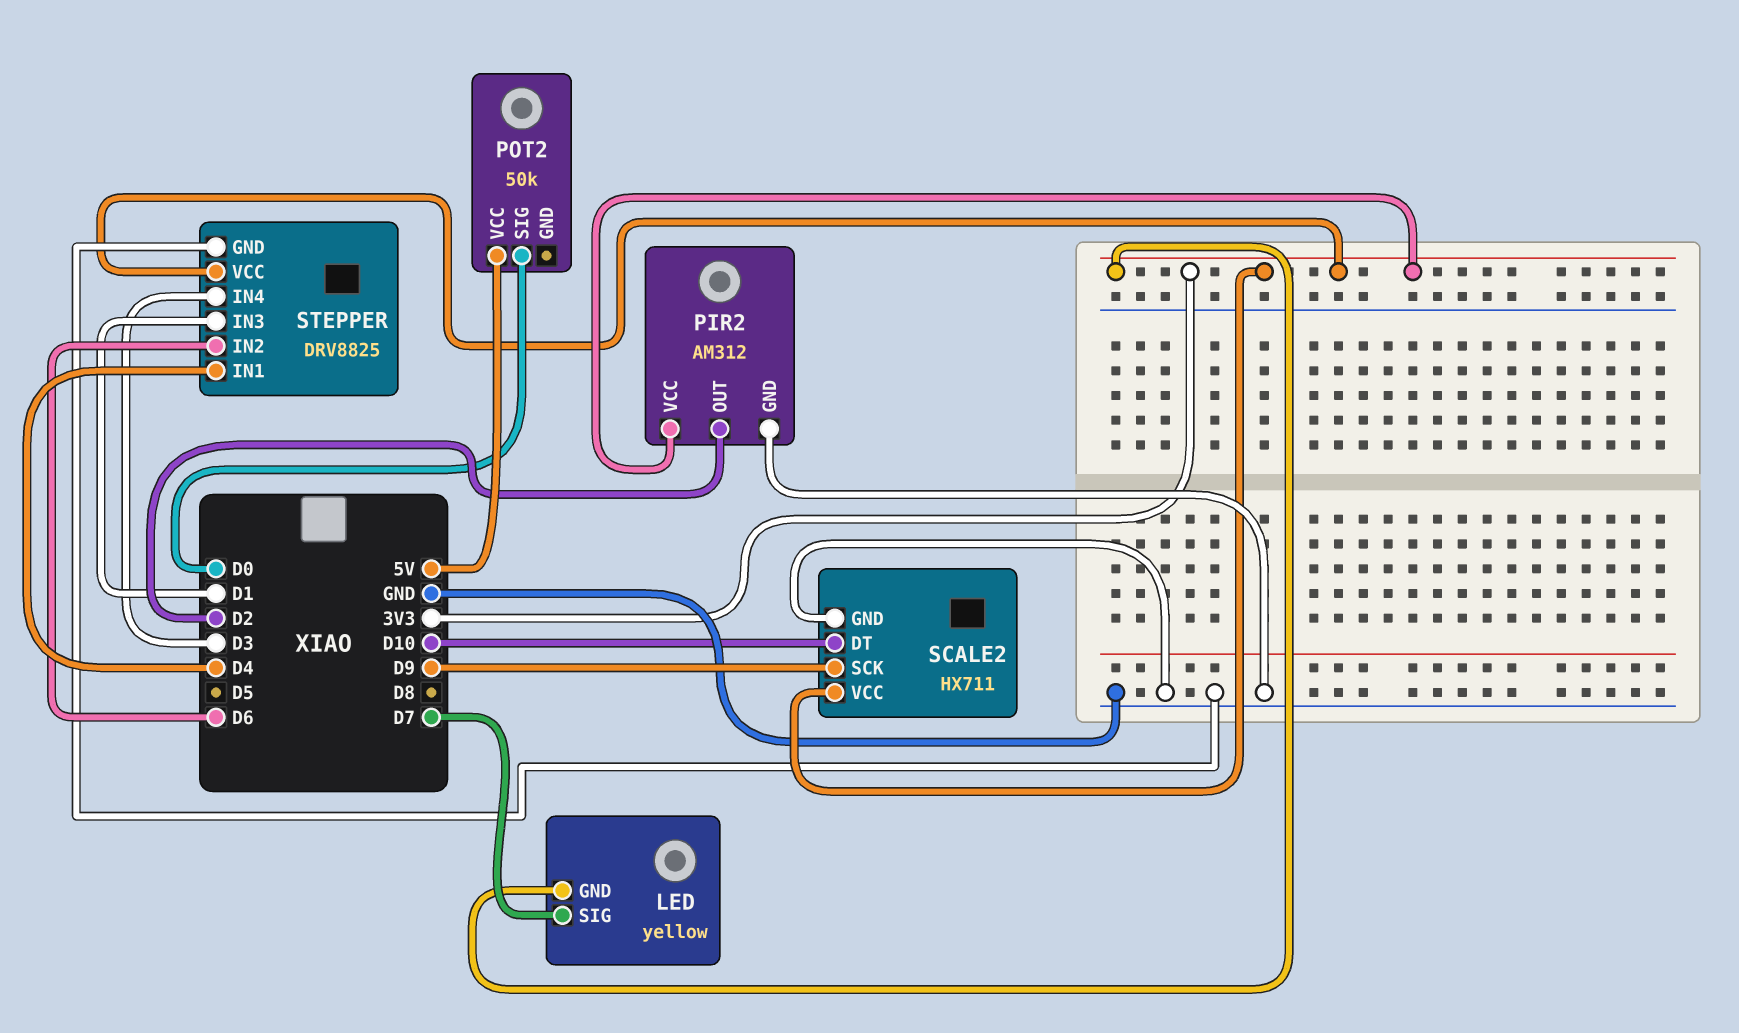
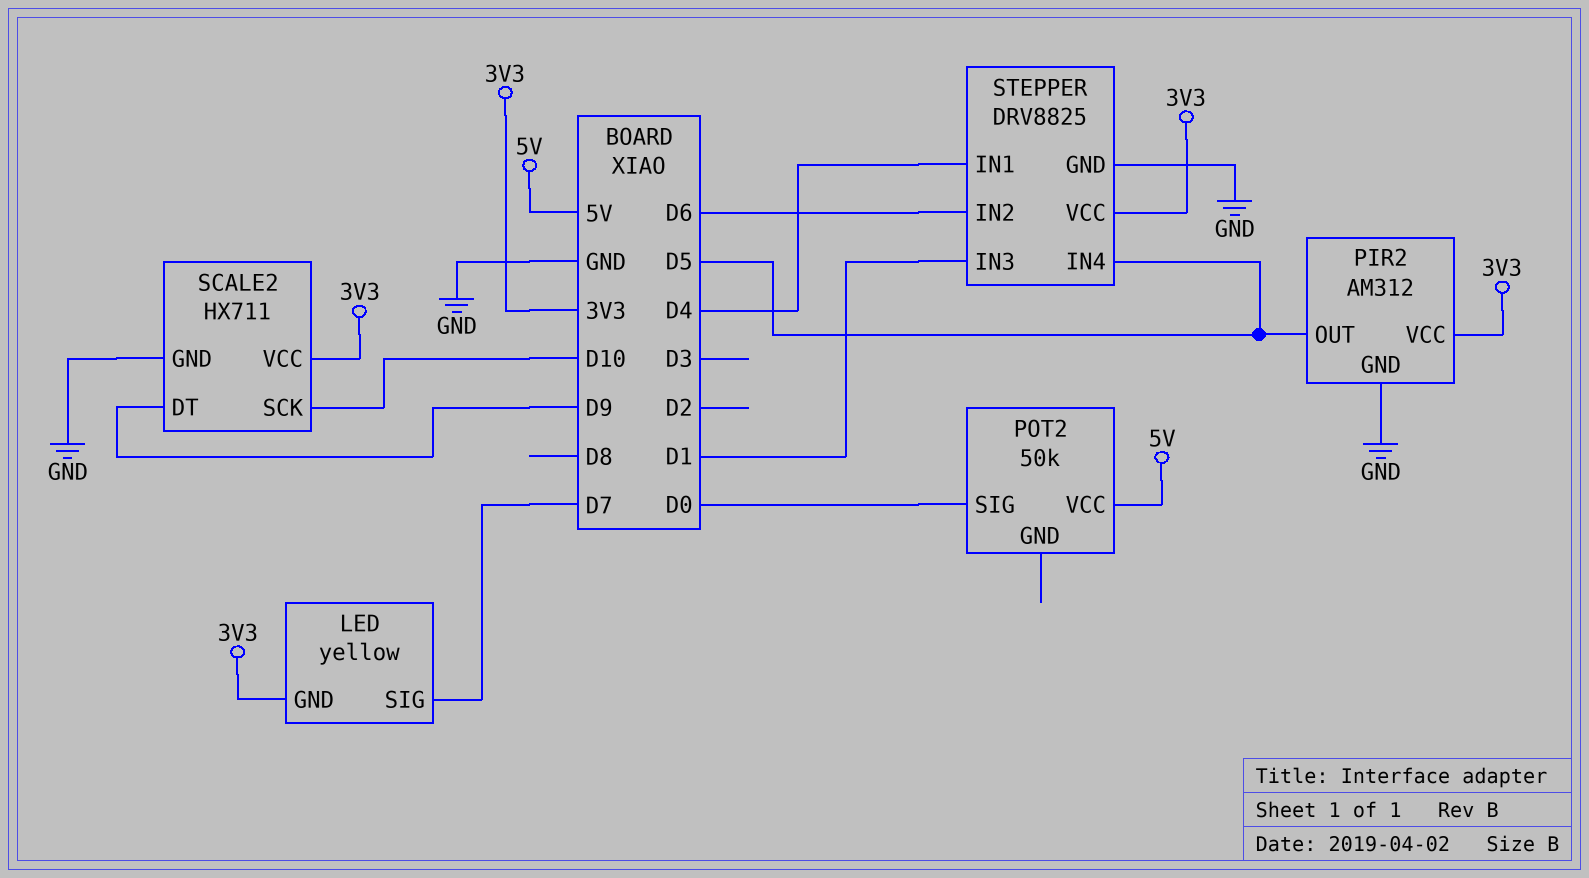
PIR2 pin OUT: D2 -> D5
SCALE2 pin DT: D10 -> D9
SCALE2 pin SCK: D9 -> D10
STEPPER pin IN4: D3 -> D5

